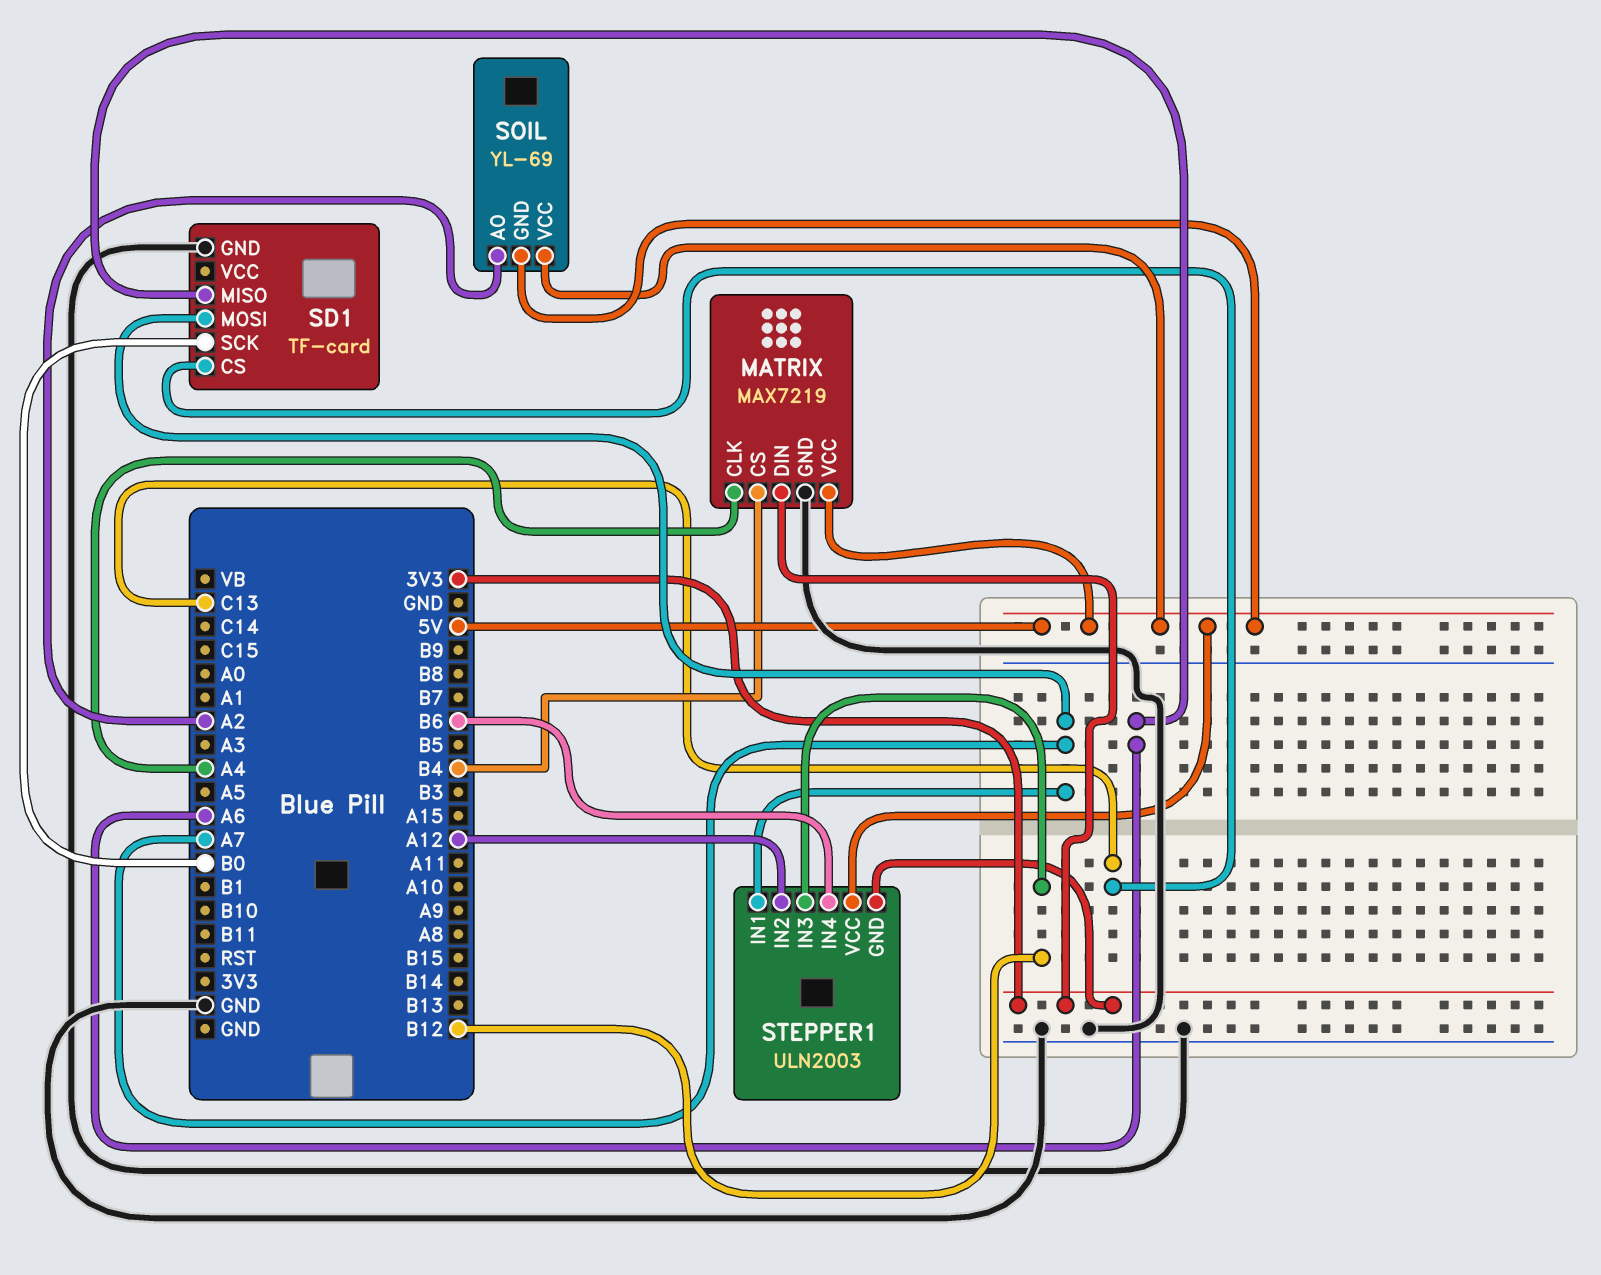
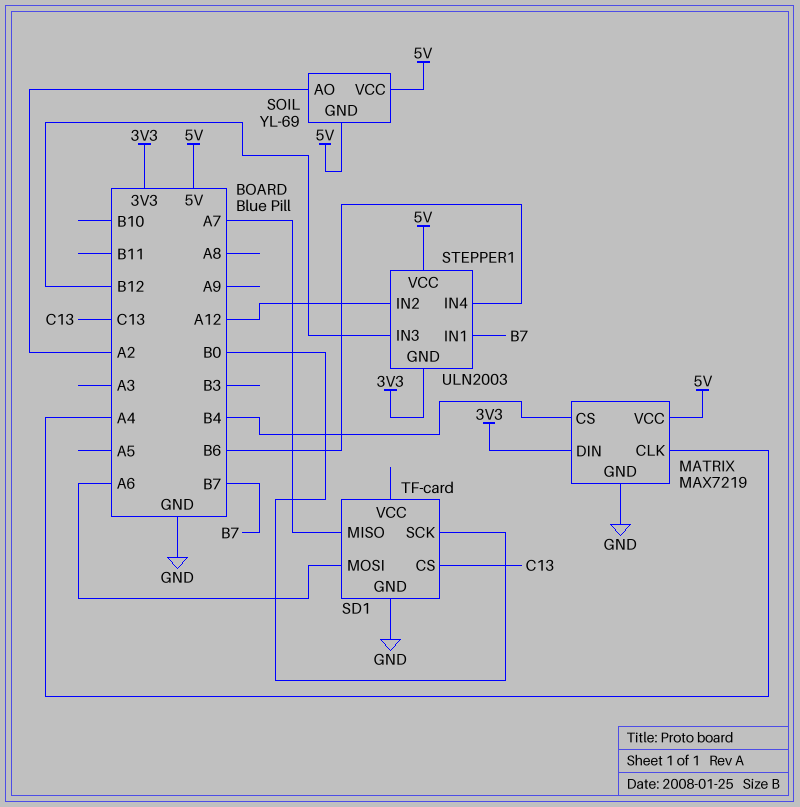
SD1 pin MISO: A6 -> A7
SD1 pin MOSI: A7 -> A6
STEPPER1 pin IN1: A7 -> B7

